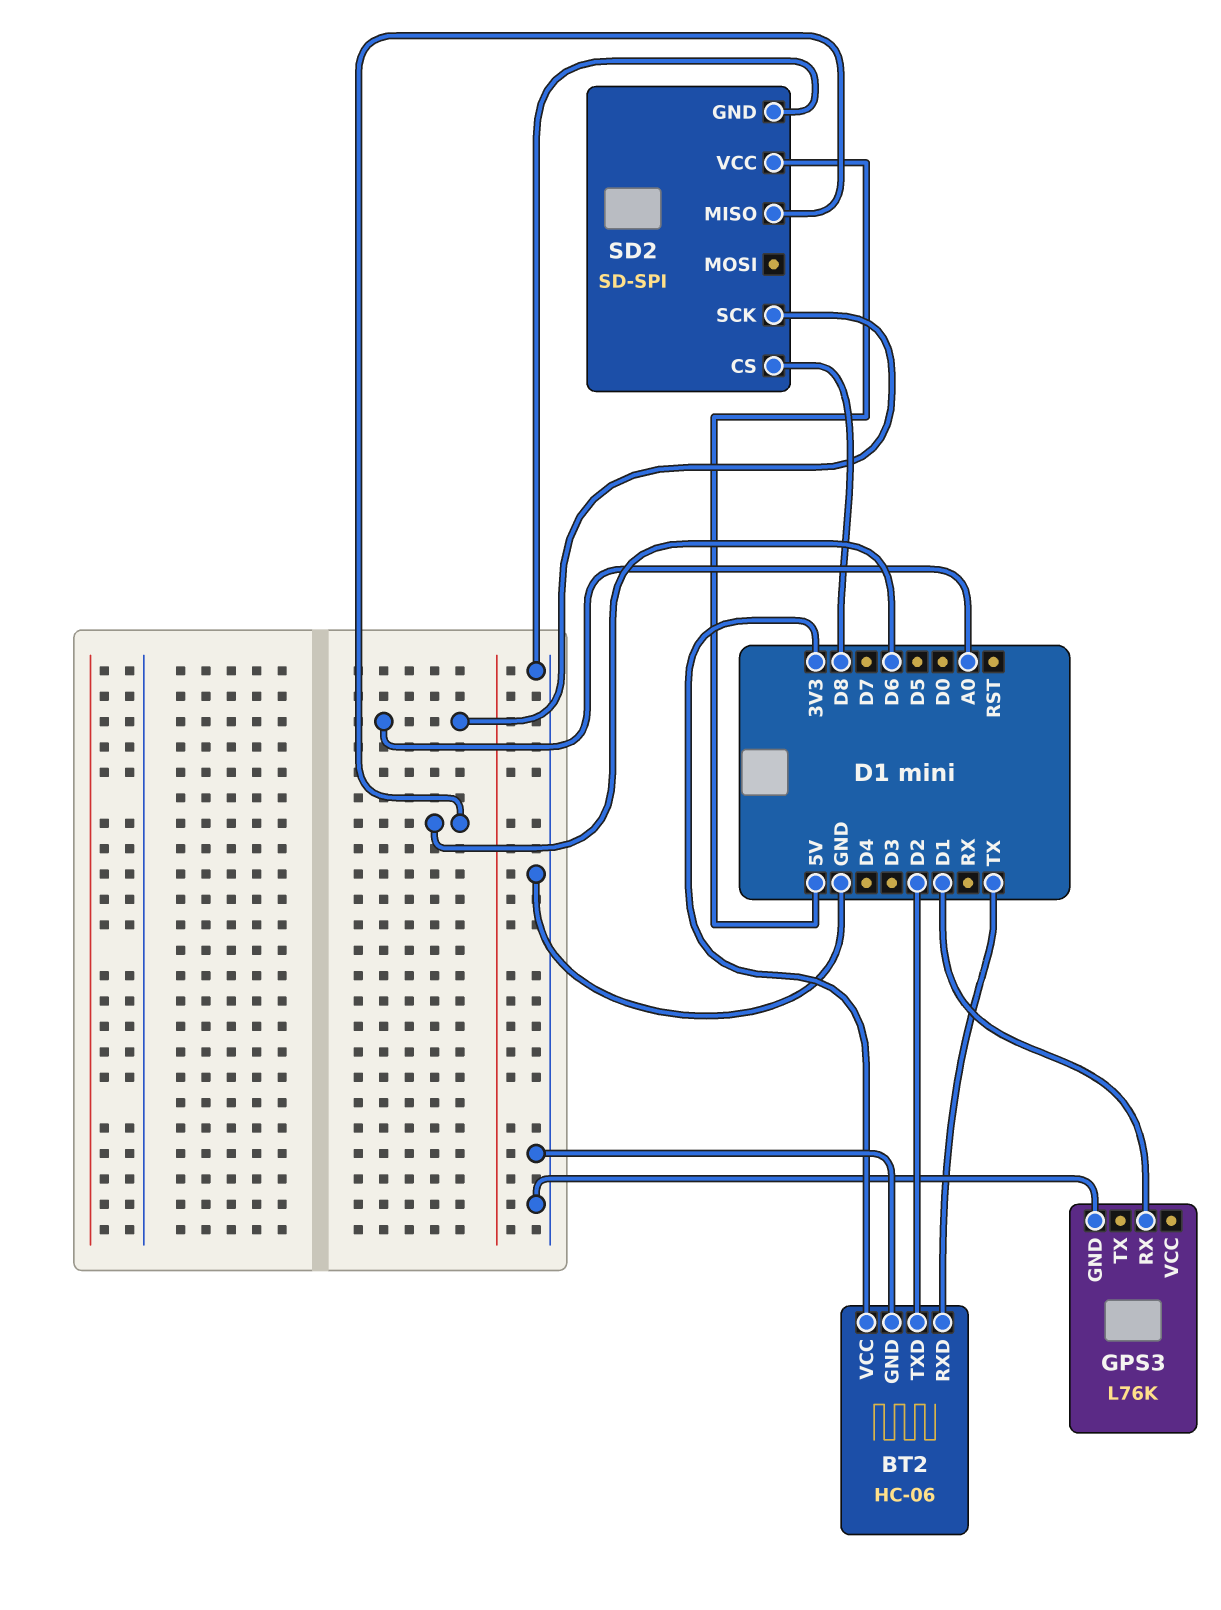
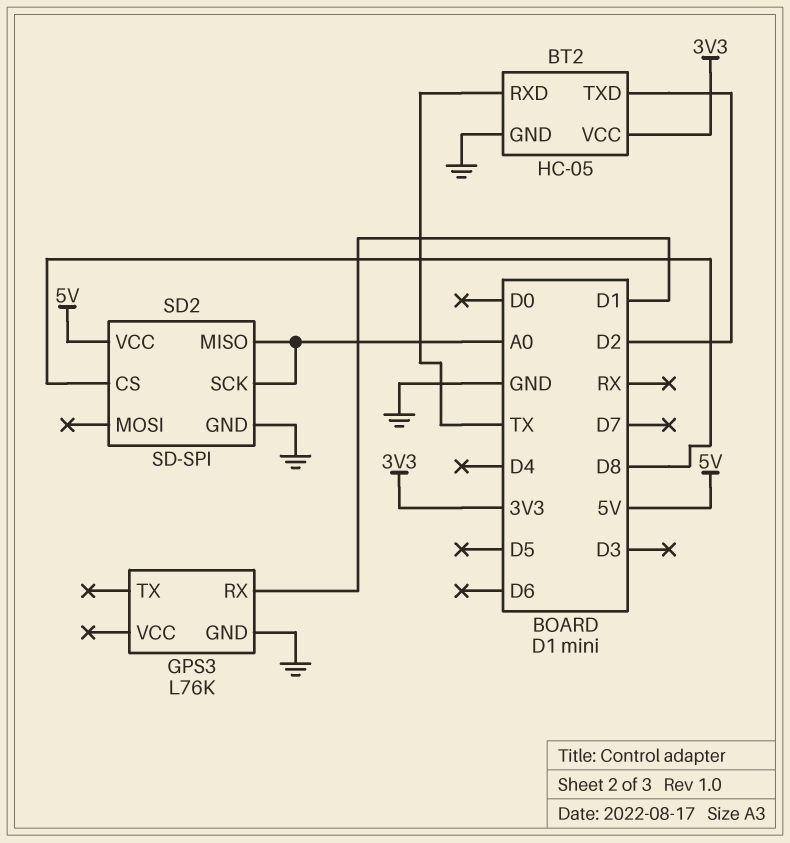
BT2: HC-06 -> HC-05
SD2 pin MISO: D6 -> A0

